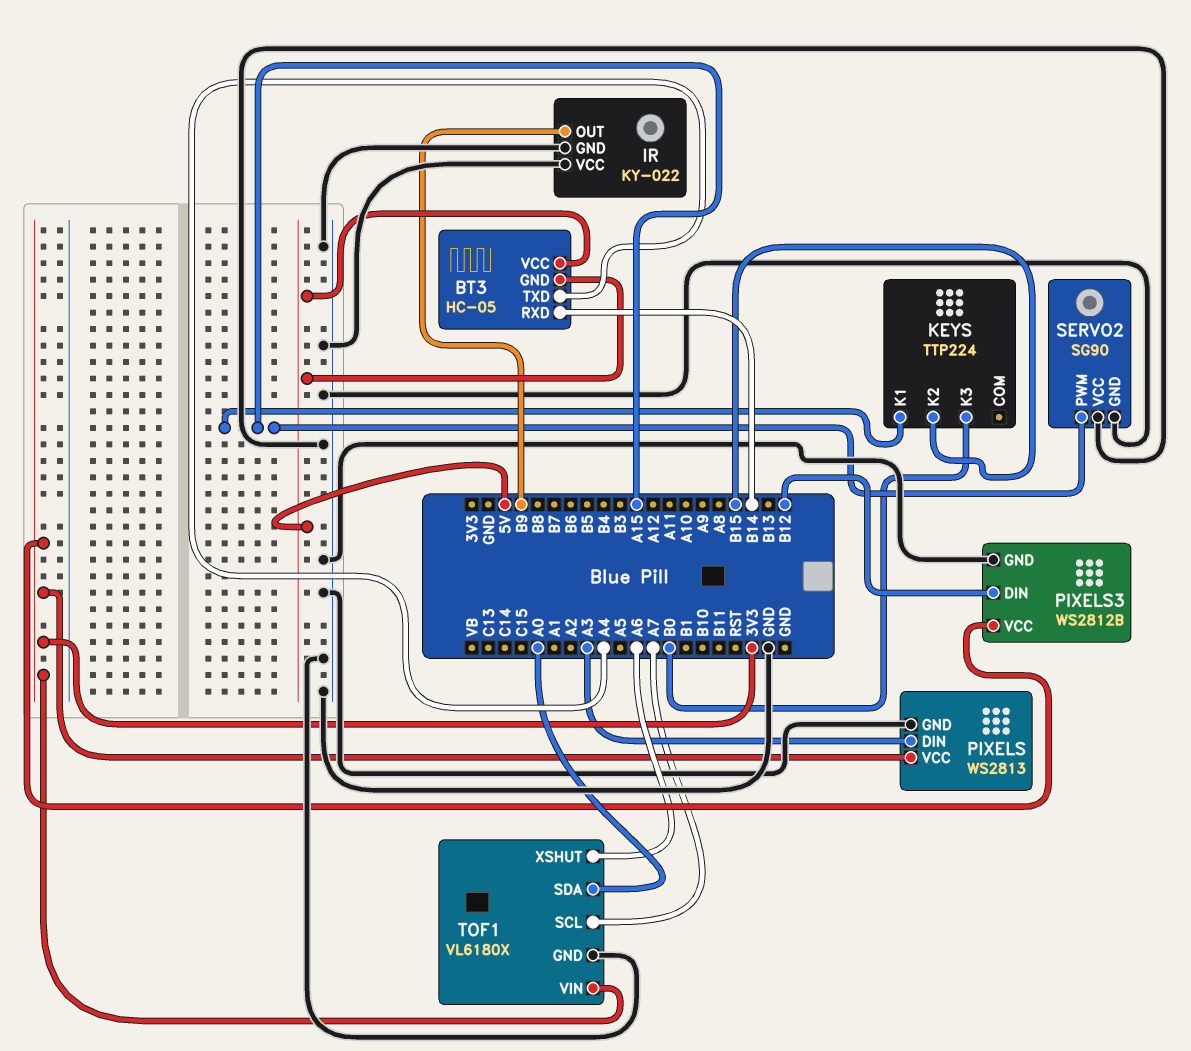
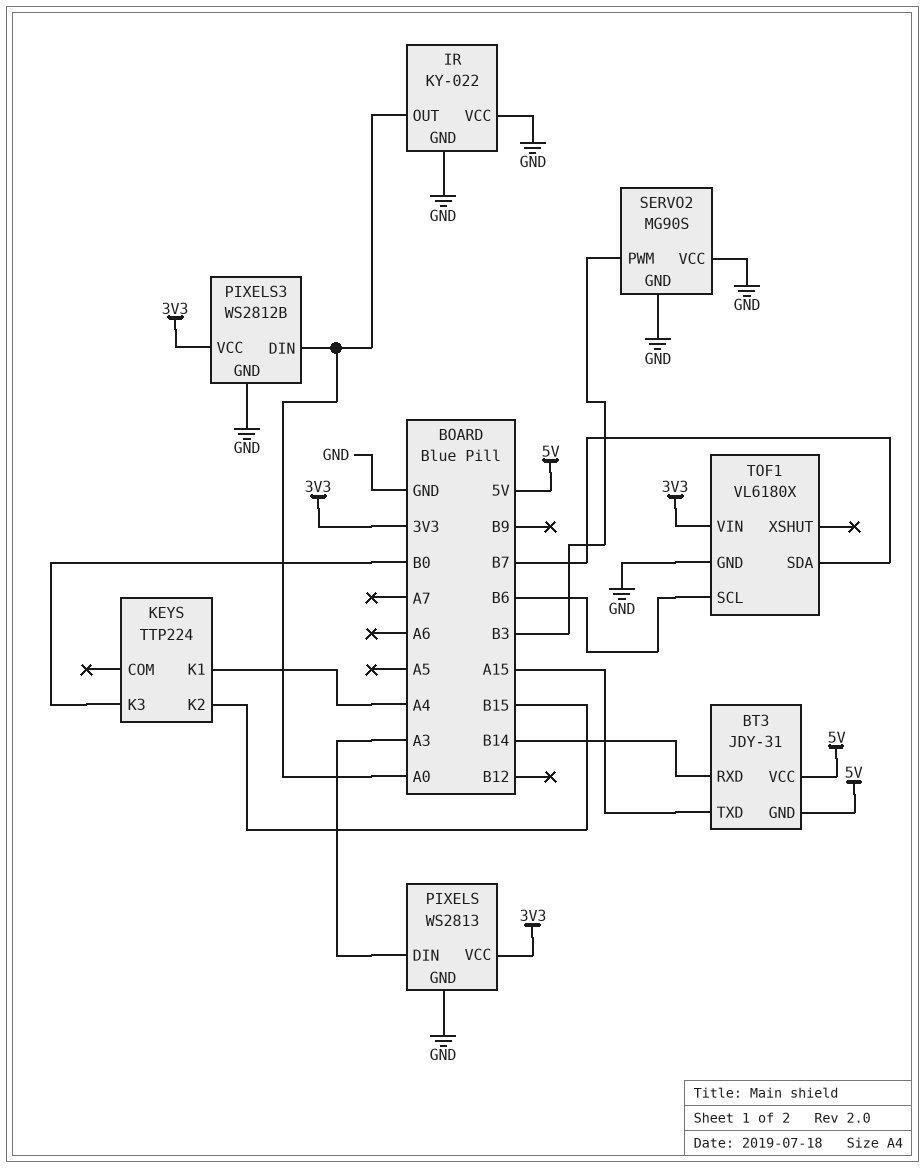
BT3: HC-05 -> JDY-31
BT3 pin TXD: A4 -> A15
IR pin OUT: B9 -> A0
KEYS pin K1: A15 -> A4
PIXELS3 pin DIN: B12 -> A0
SERVO2: SG90 -> MG90S
SERVO2 pin PWM: A15 -> B3
TOF1 pin SCL: A7 -> B6
TOF1 pin SDA: A0 -> B7
TOF1 pin XSHUT: A6 -> none

